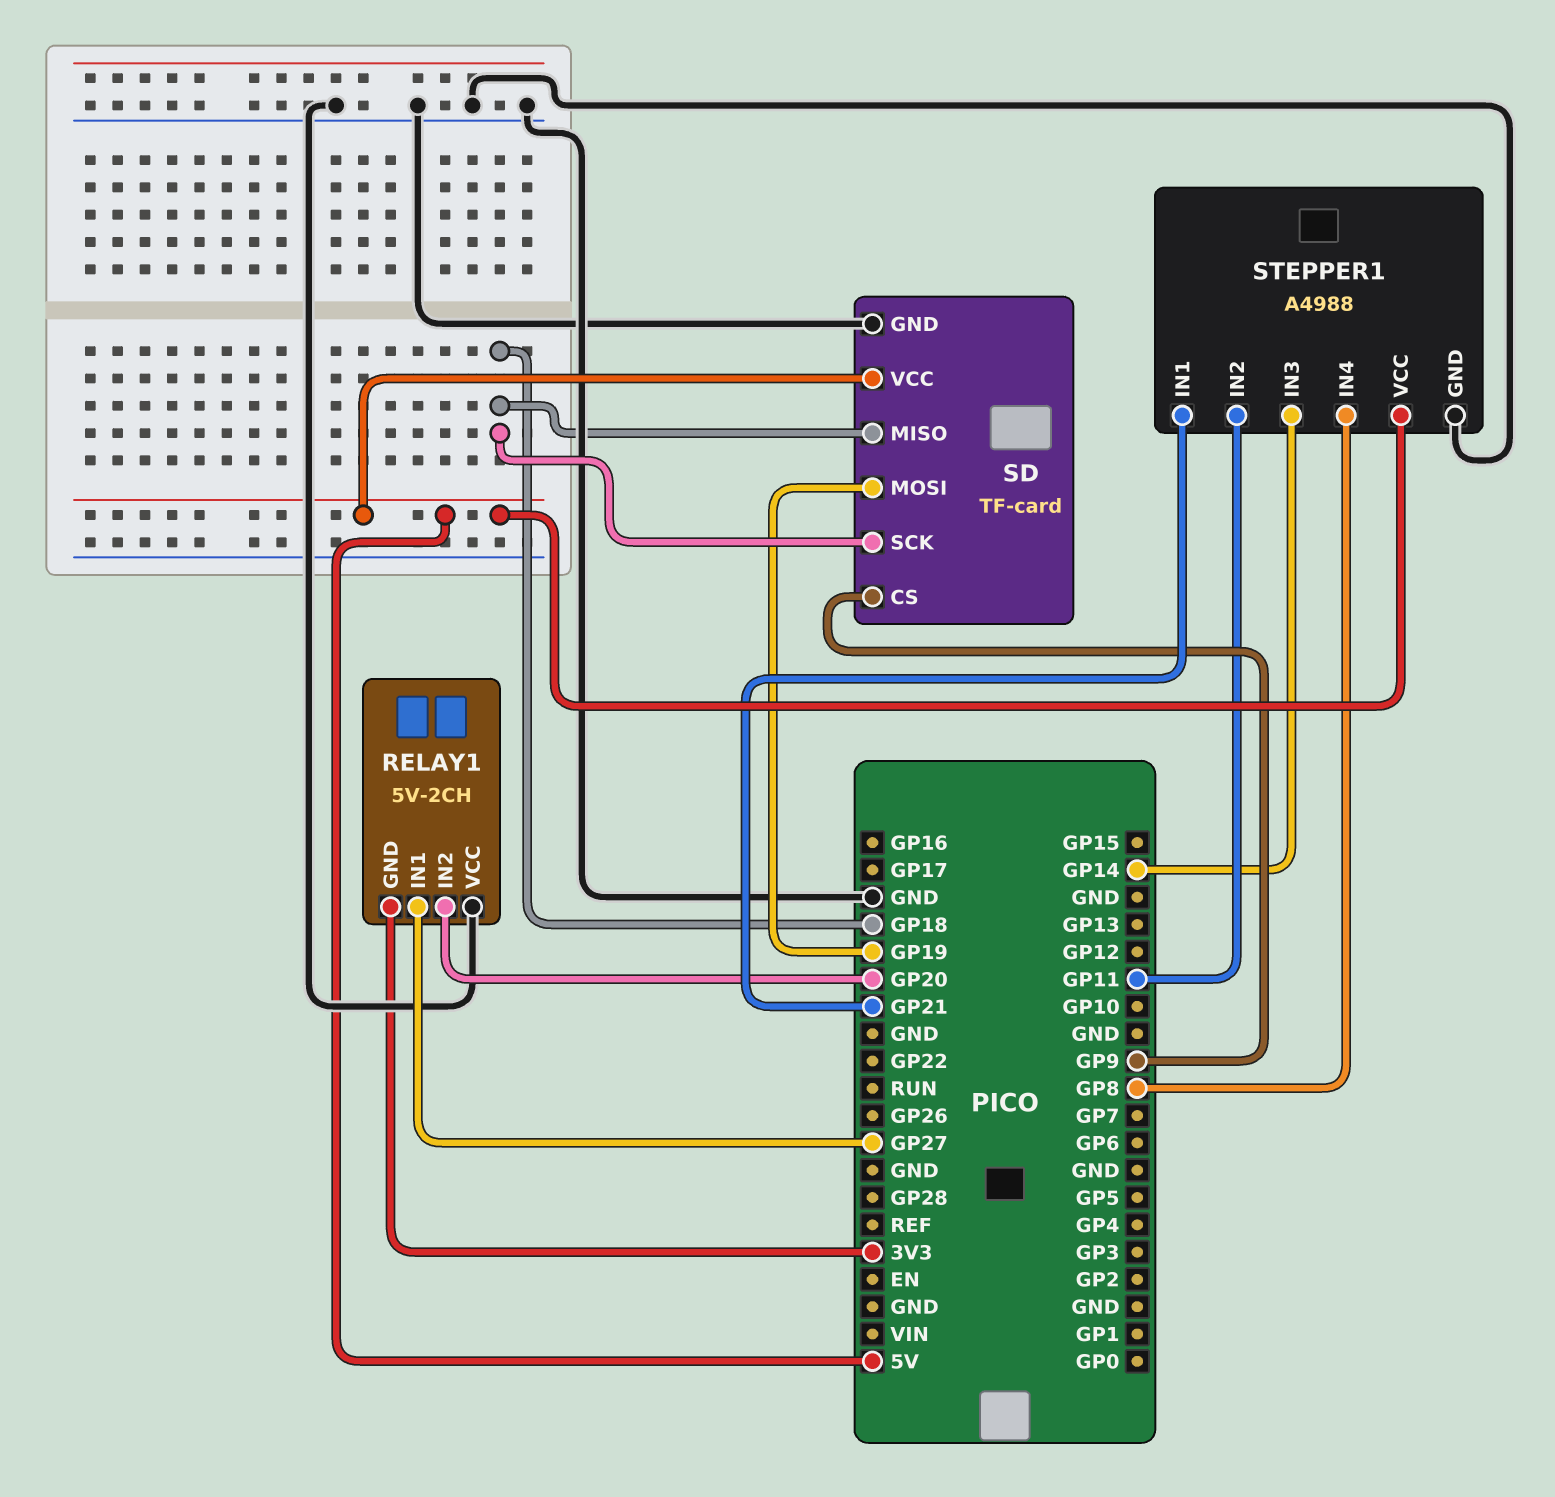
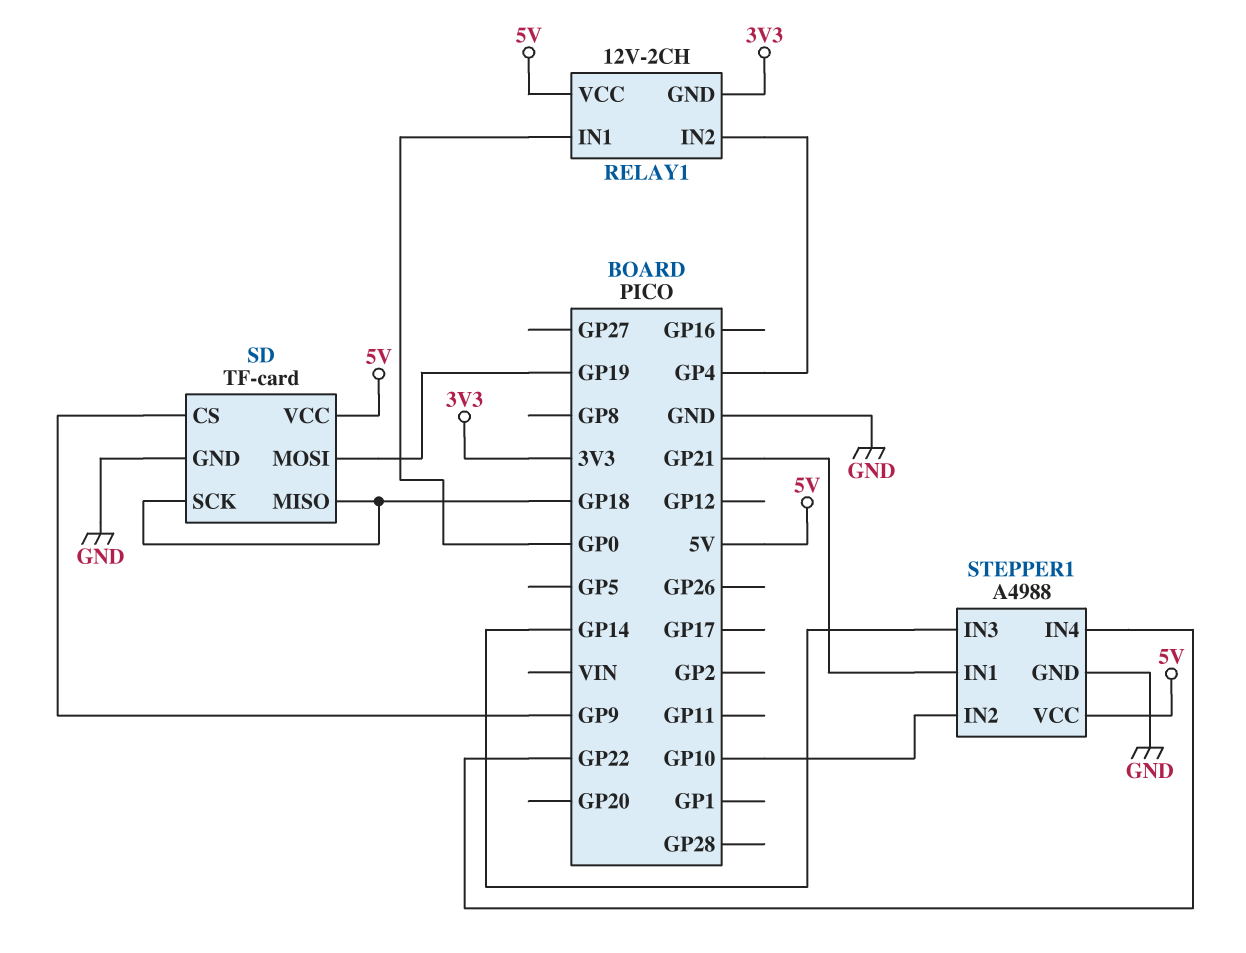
RELAY1: 5V-2CH -> 12V-2CH
RELAY1 pin IN1: GP27 -> GP0
RELAY1 pin IN2: GP20 -> GP4
RELAY1 pin VCC: GND -> 5V
STEPPER1 pin IN2: GP11 -> GP10
STEPPER1 pin IN4: GP8 -> GP22

